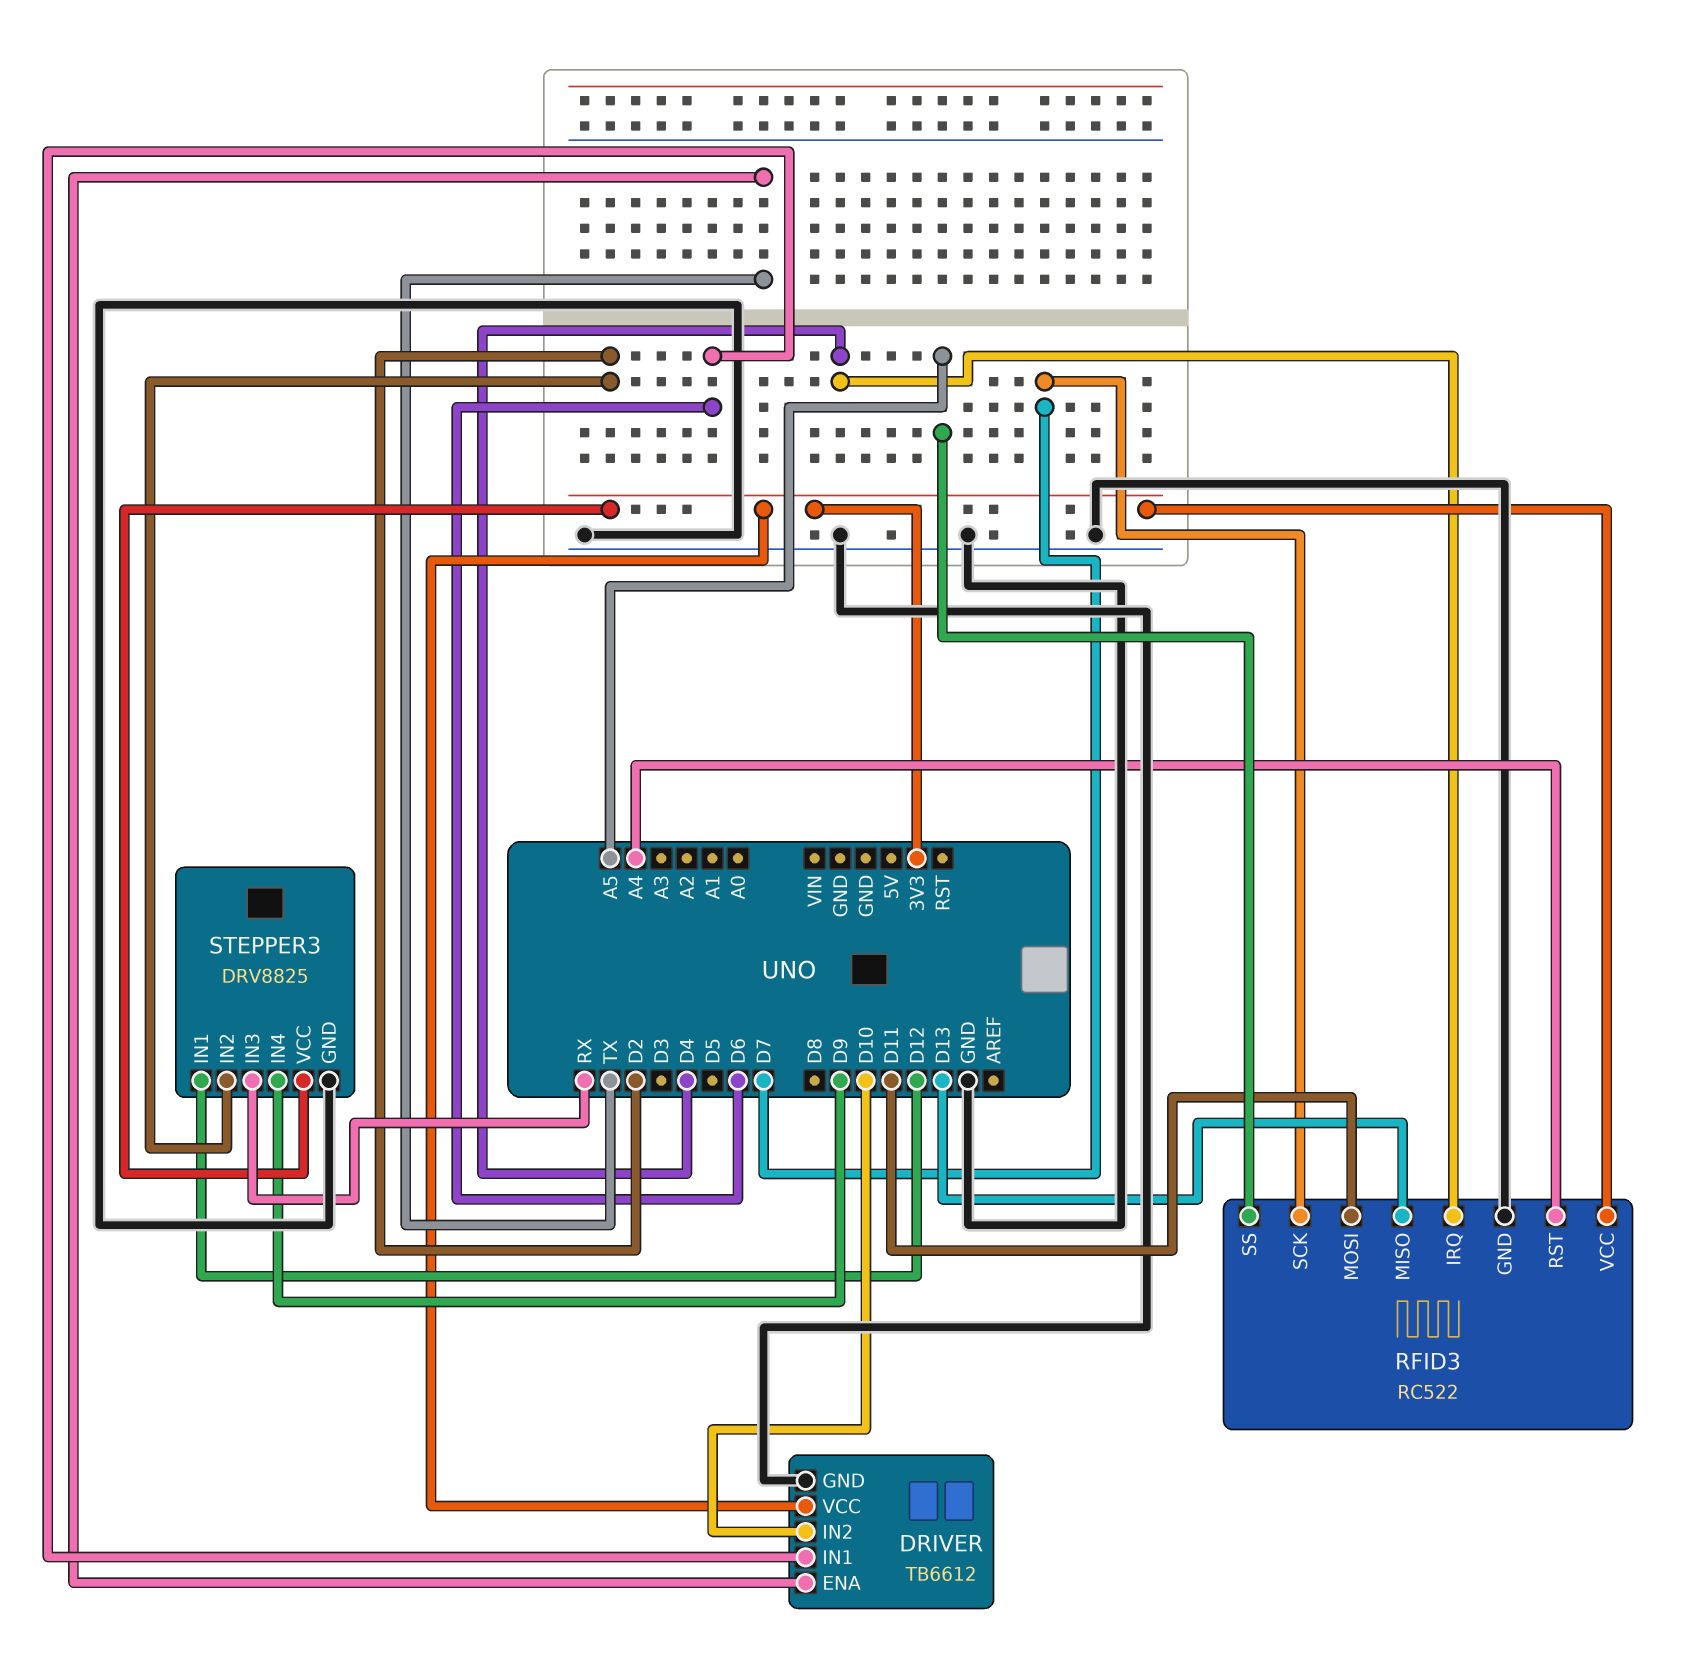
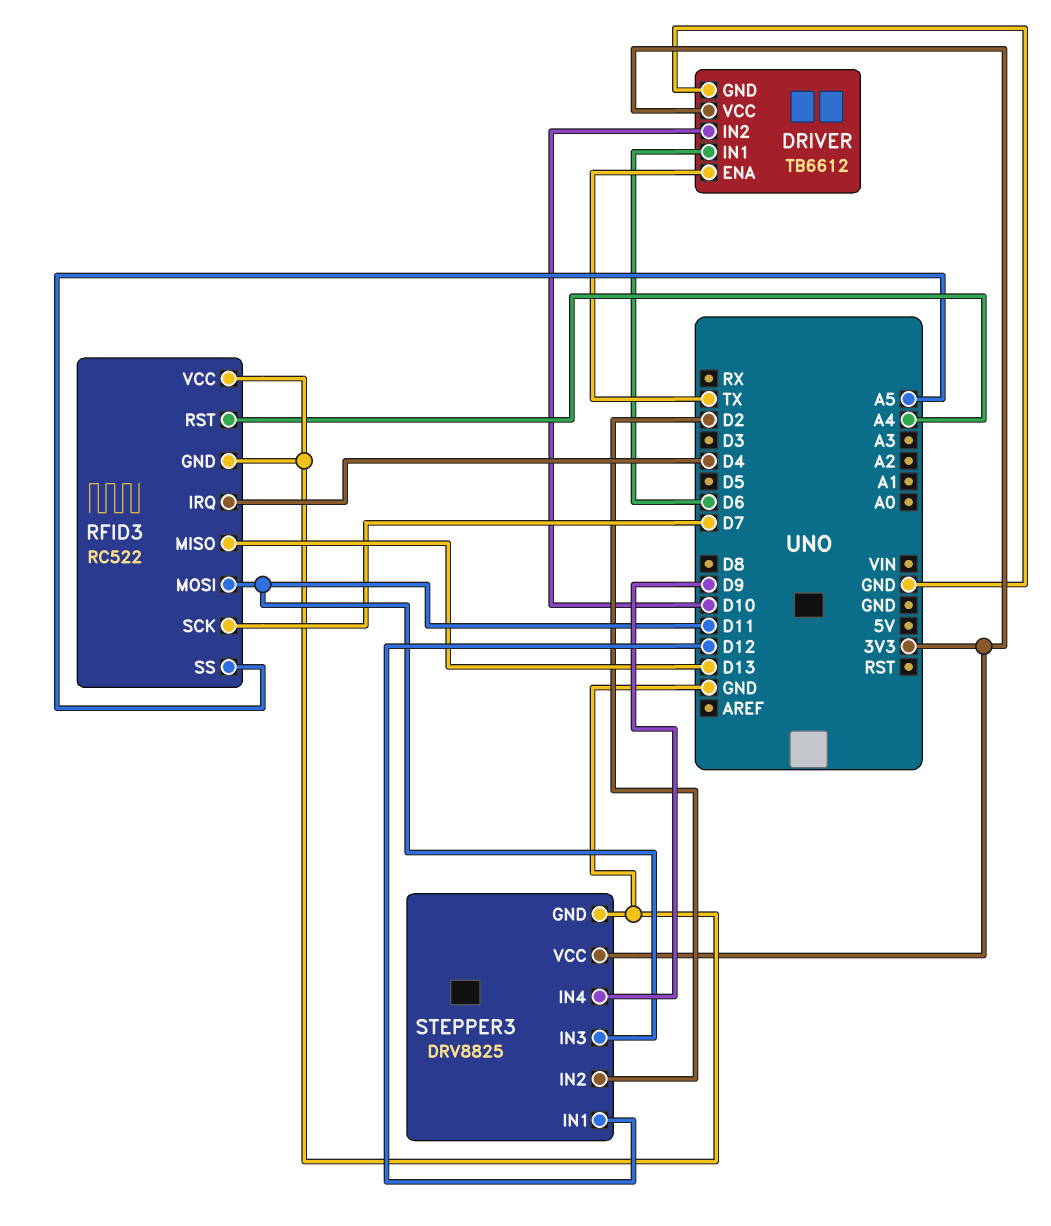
RFID3 pin VCC: 3V3 -> GND
STEPPER3 pin IN3: RX -> D11

